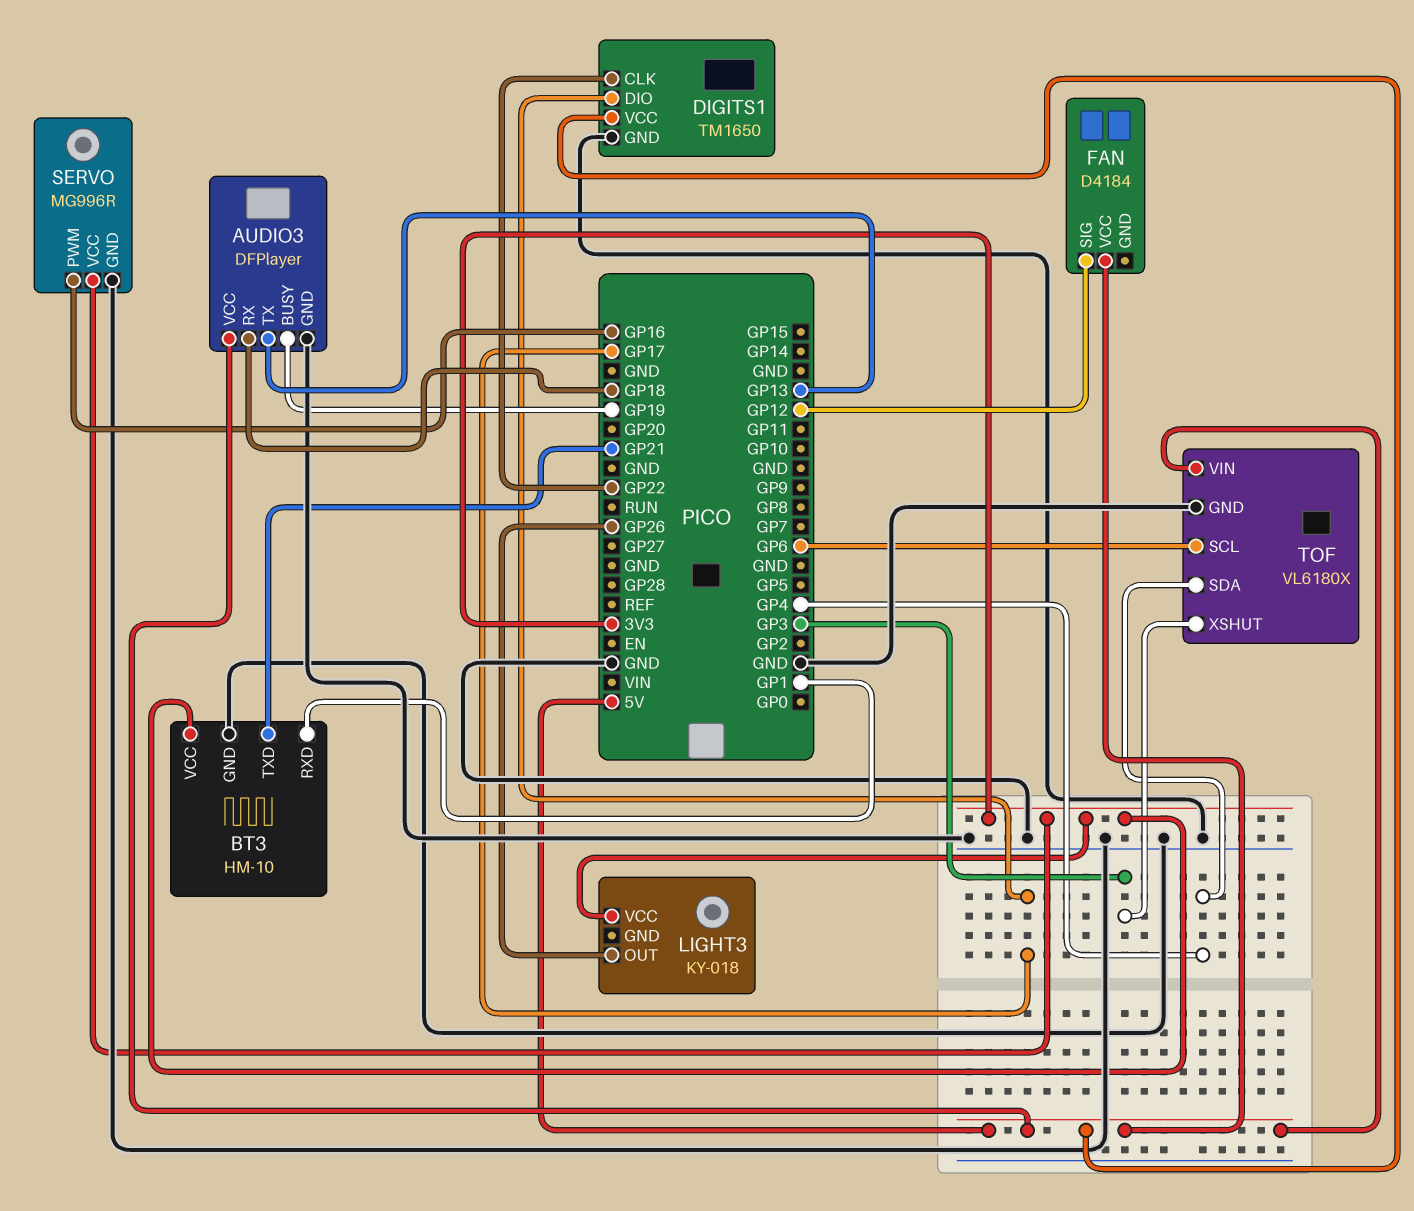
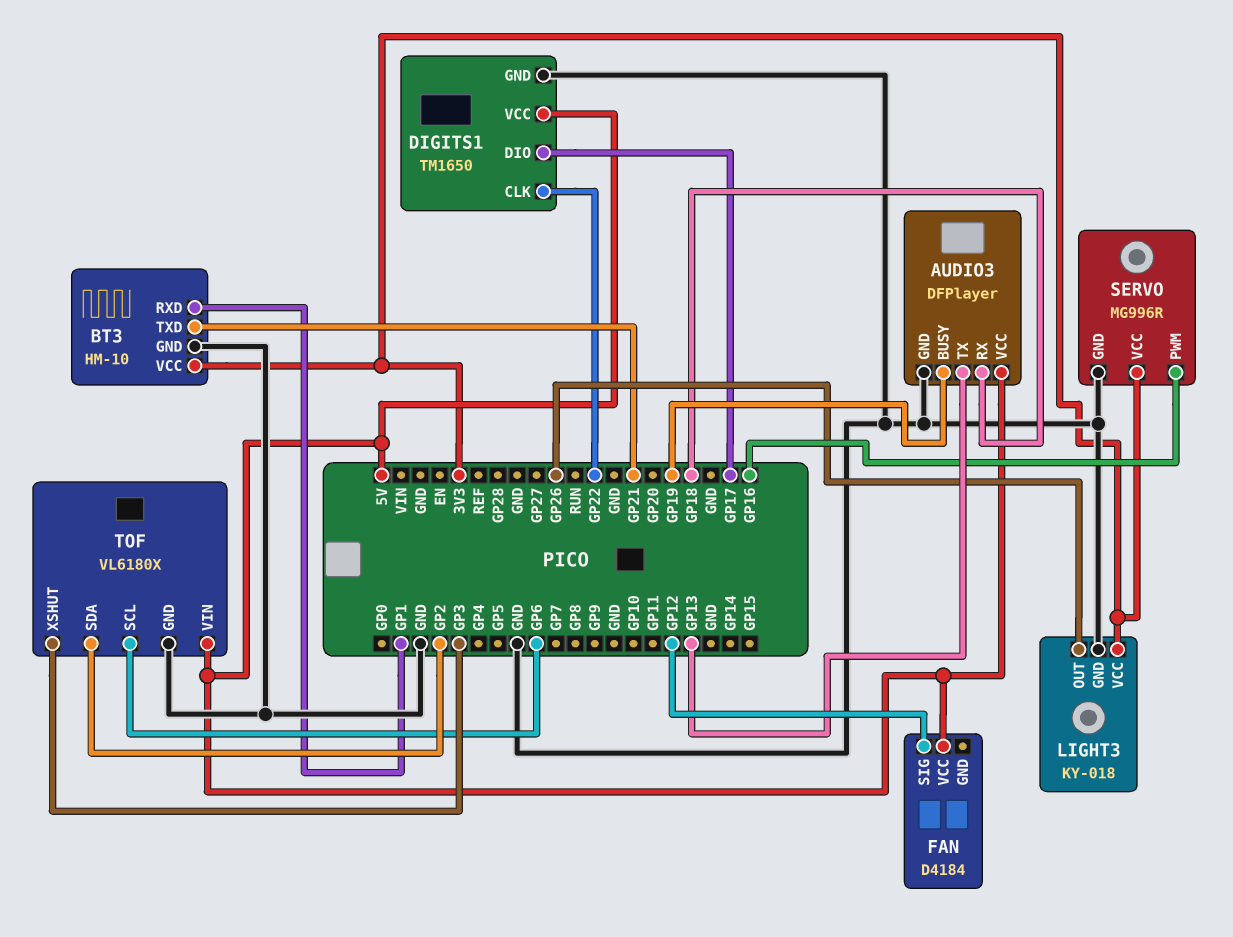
LIGHT3 pin GND: none -> GND
TOF pin SDA: GP4 -> GP2

